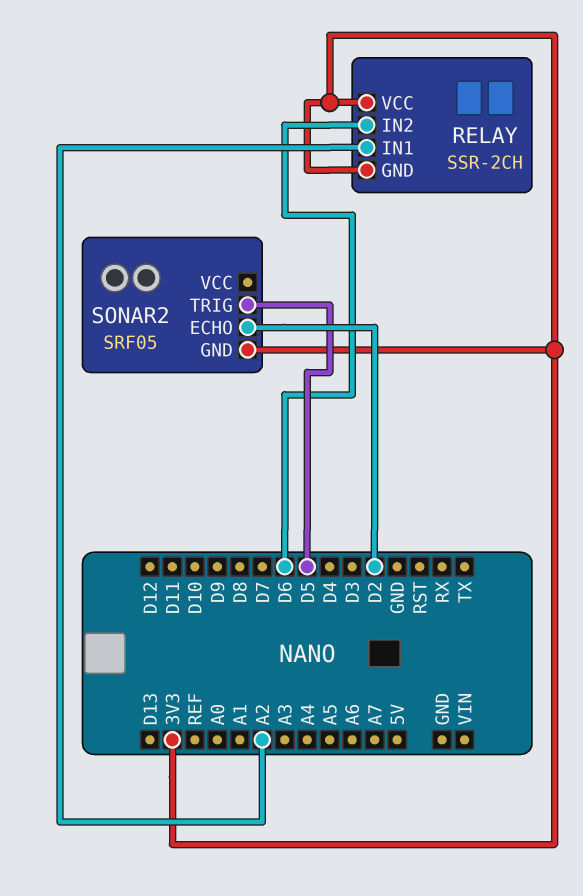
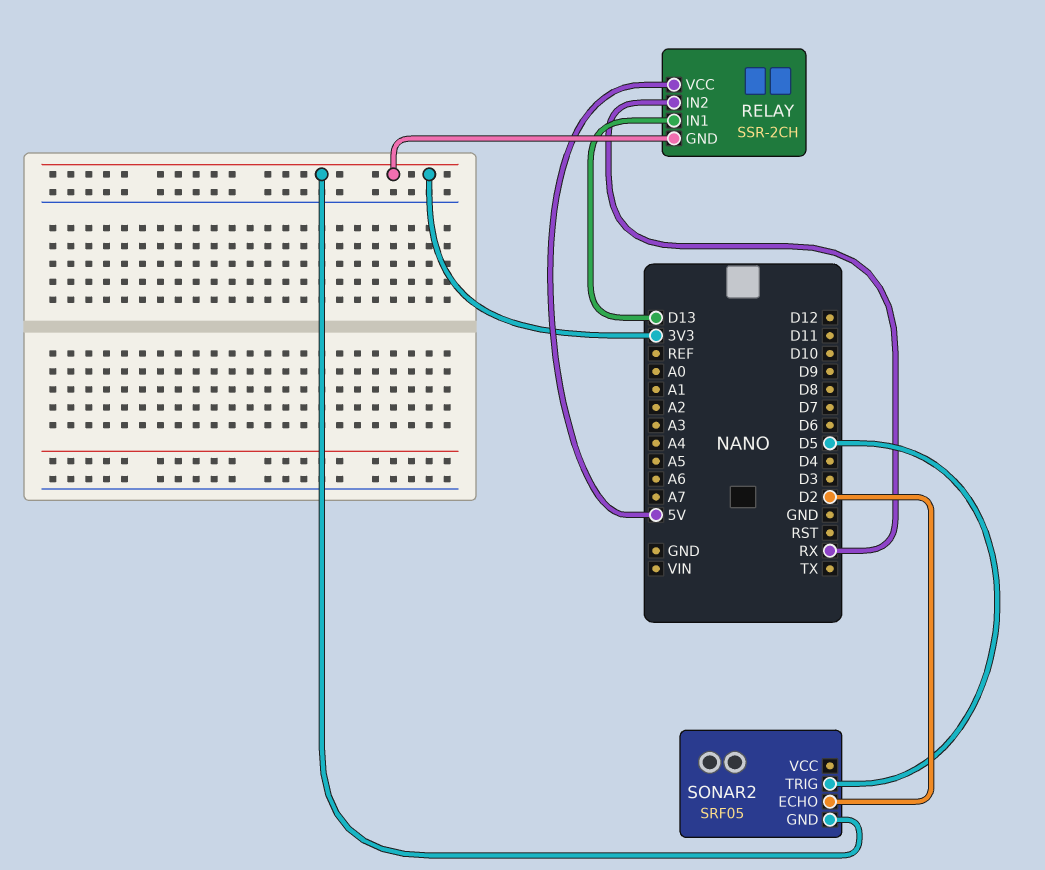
RELAY pin IN1: A2 -> D13
RELAY pin IN2: D6 -> RX
RELAY pin VCC: 3V3 -> 5V

